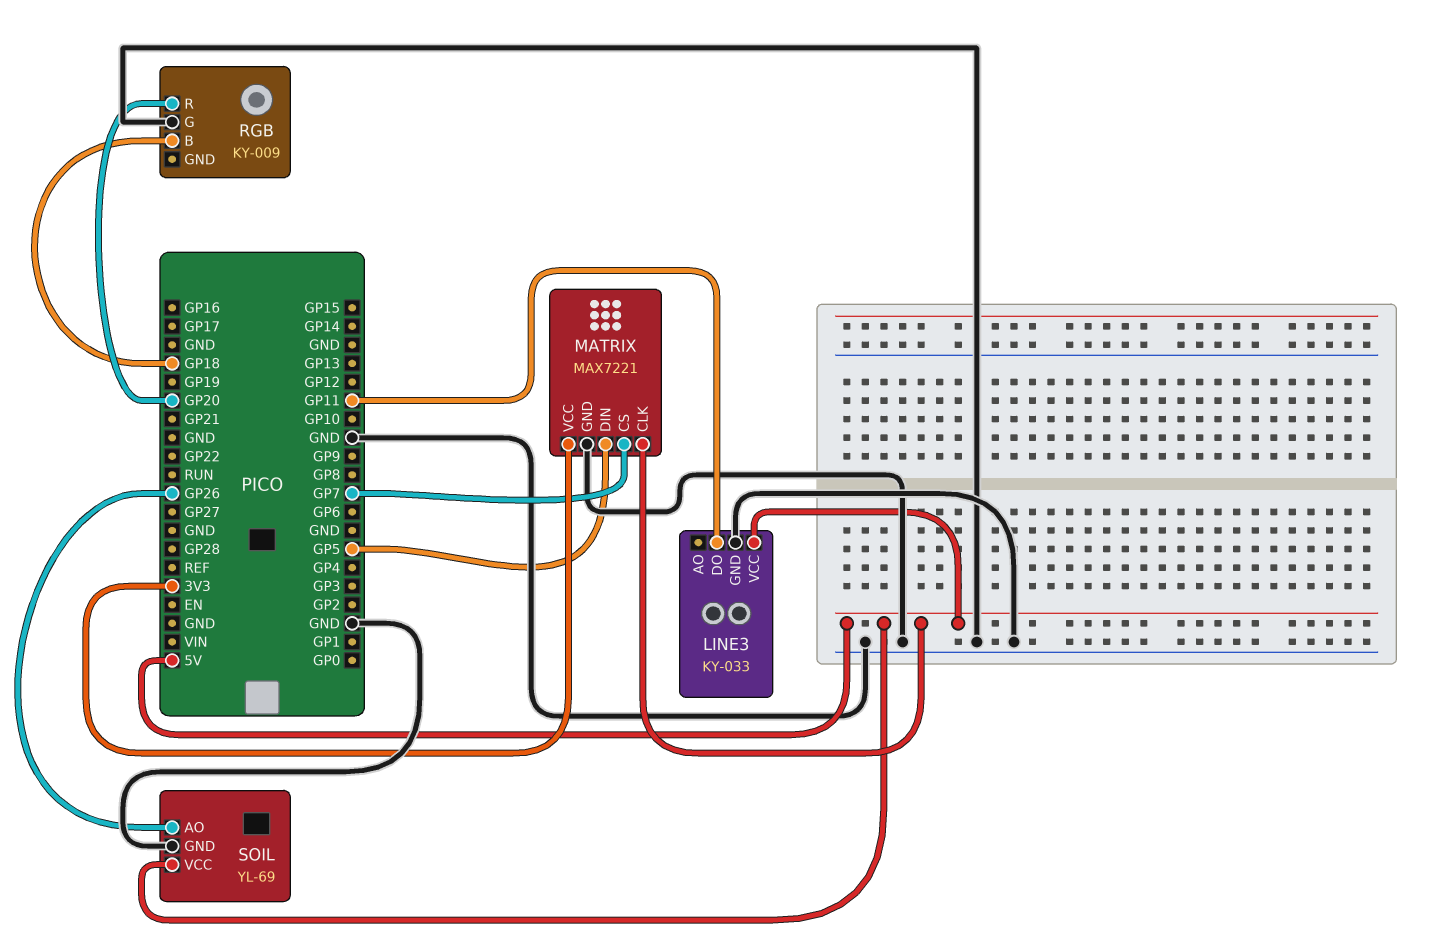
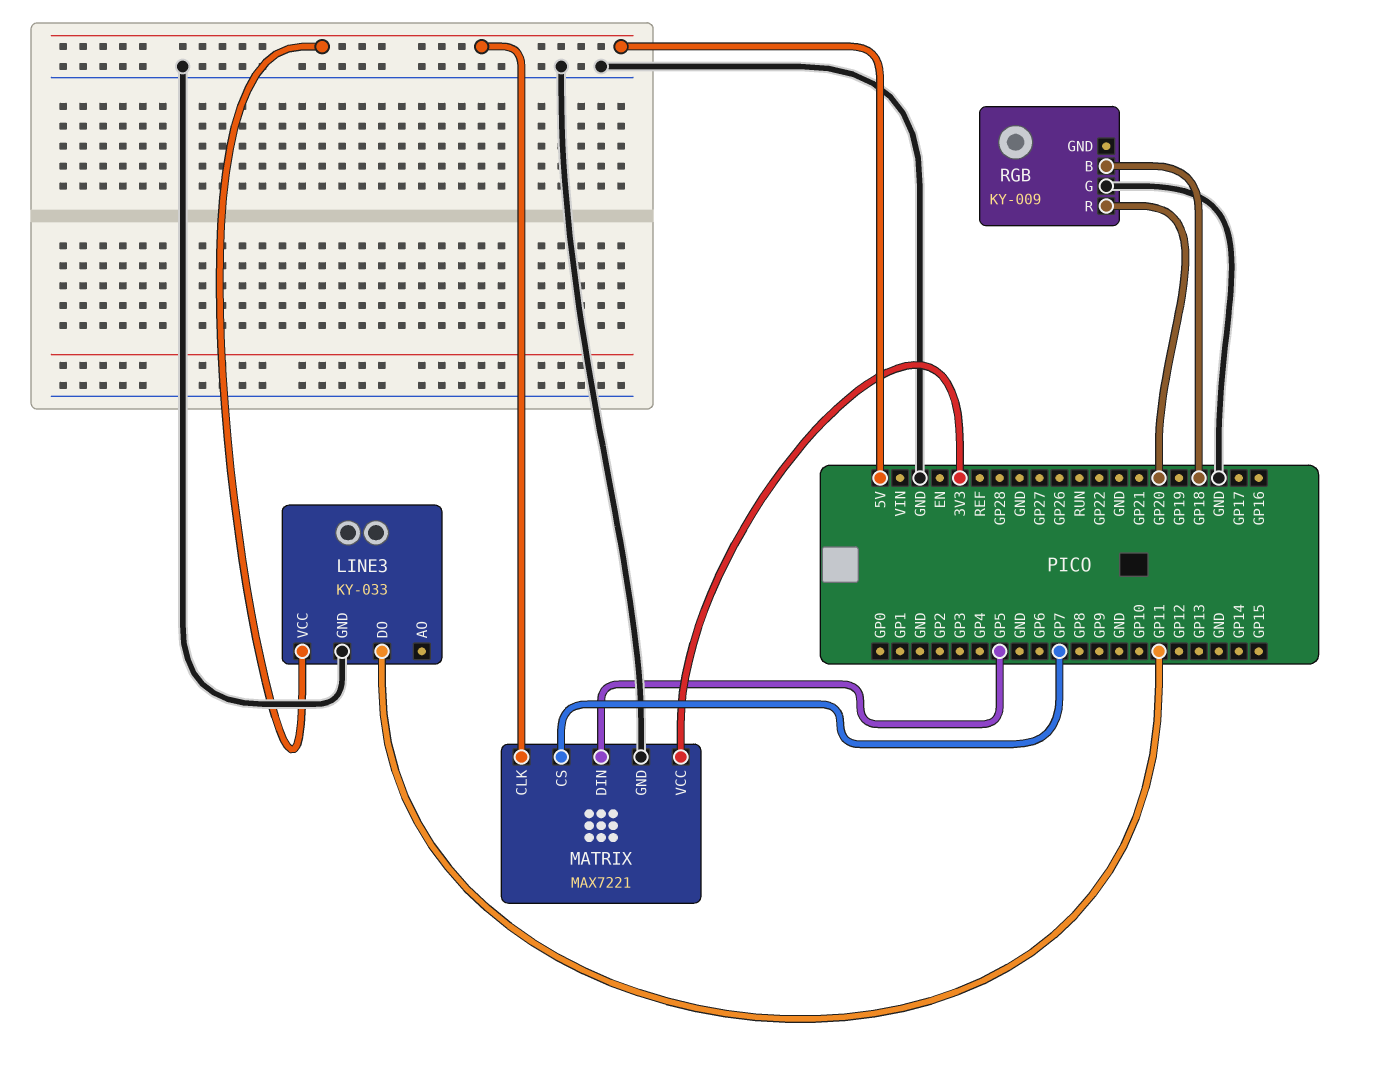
SOIL: YL-69 -> none
SOIL pin AO: GP26 -> none
SOIL pin GND: GND -> none
SOIL pin VCC: 5V -> none

